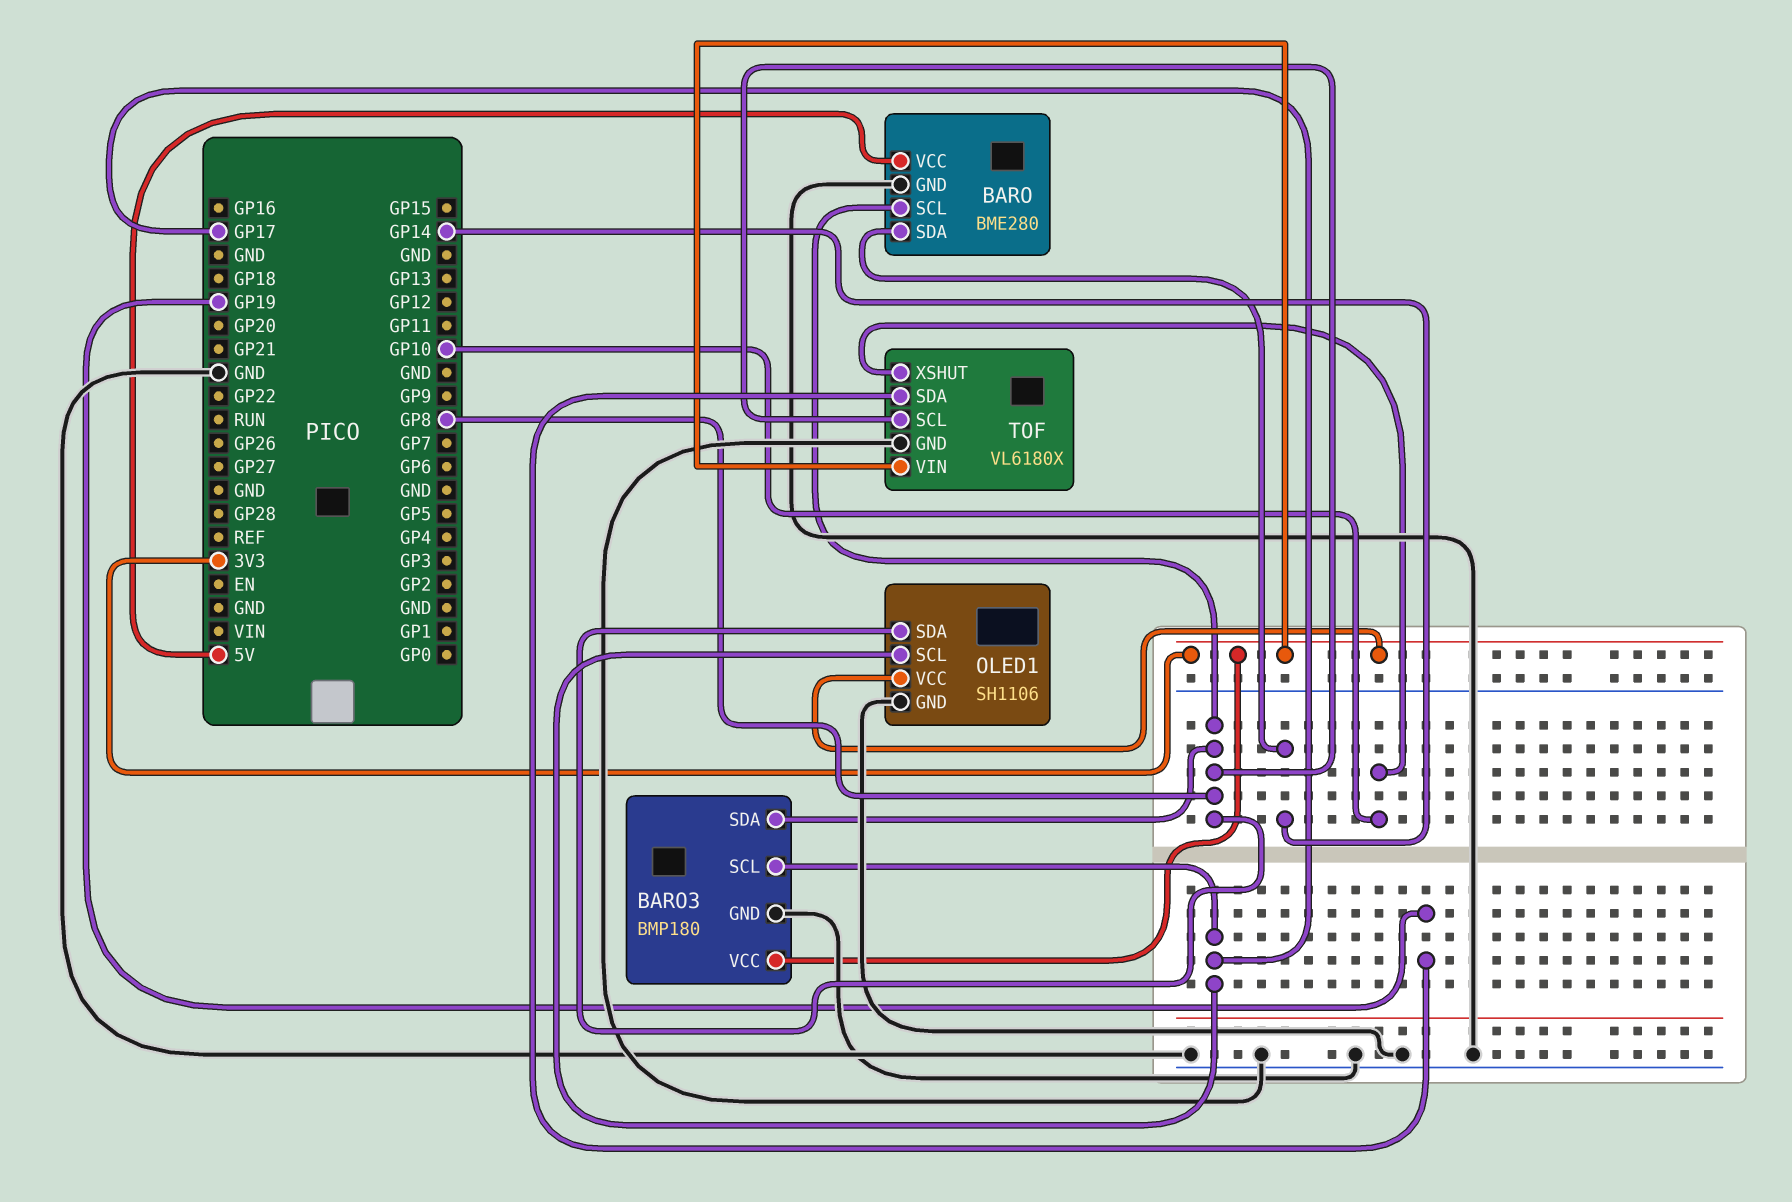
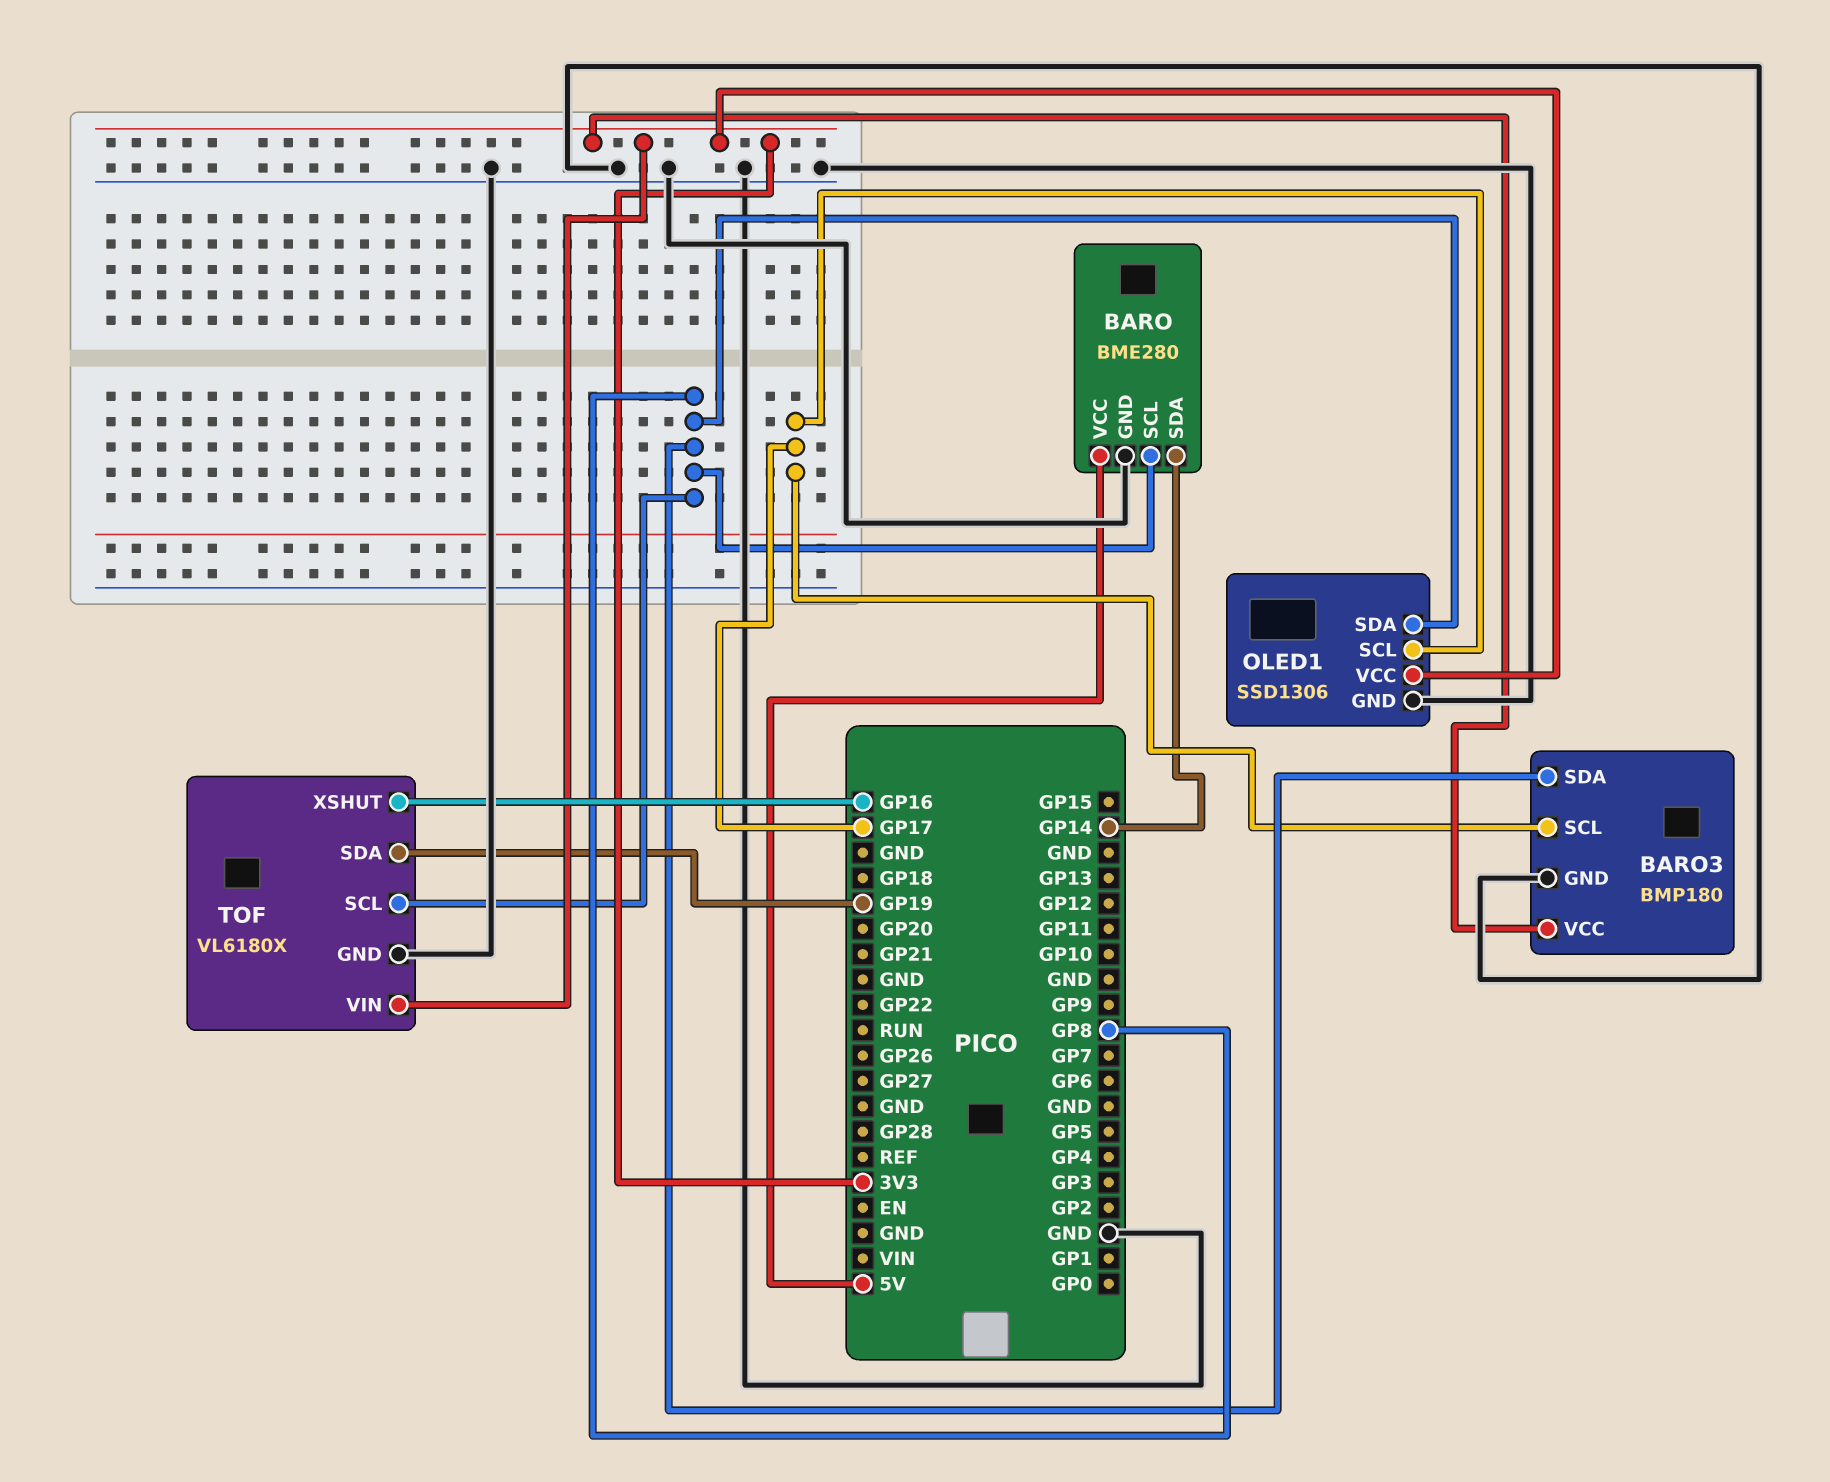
OLED1: SH1106 -> SSD1306
TOF pin XSHUT: GP10 -> GP16

